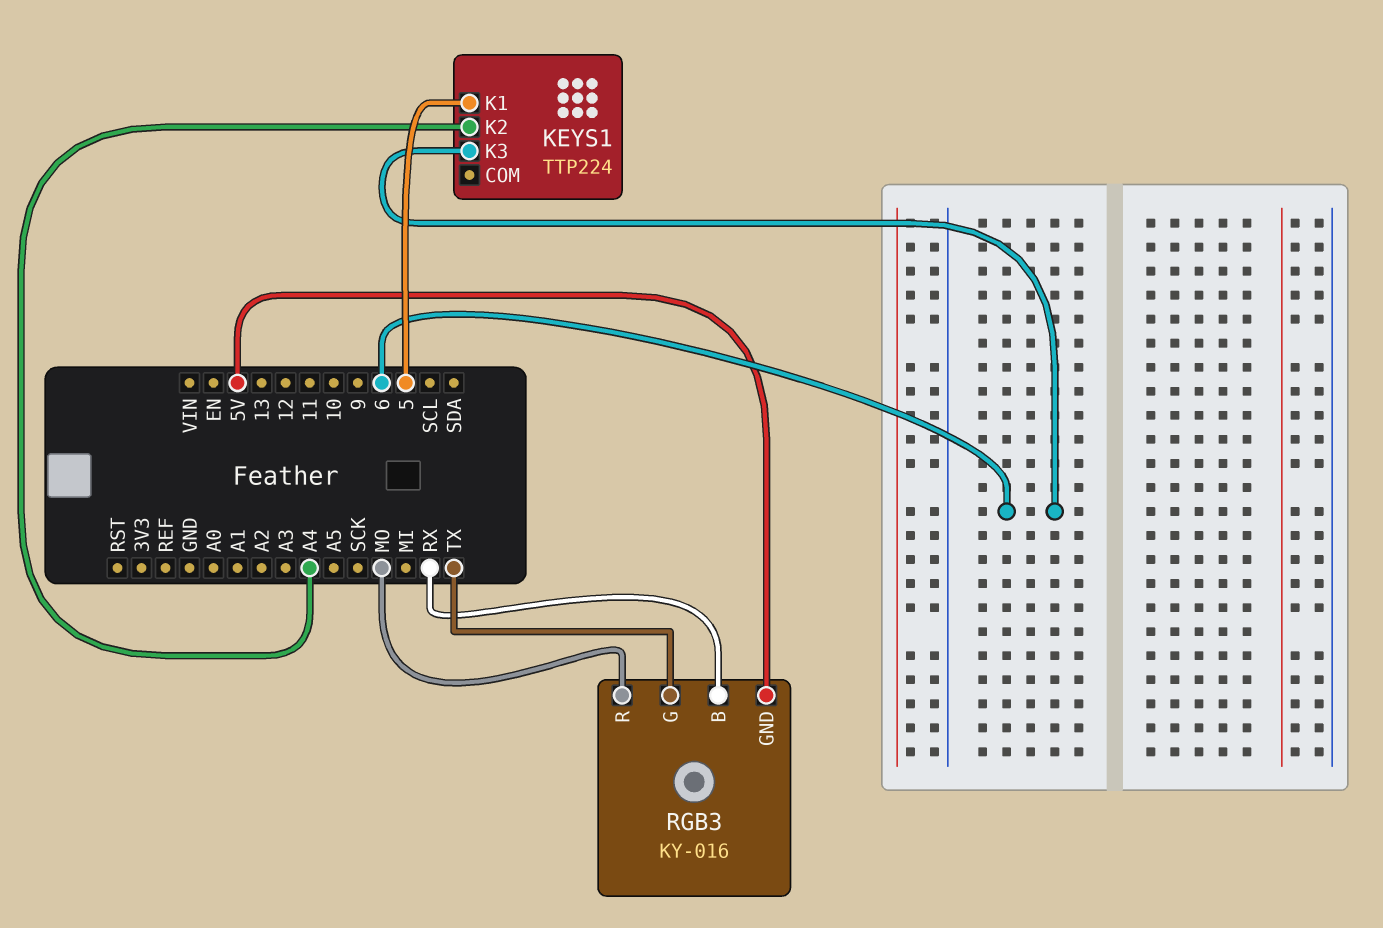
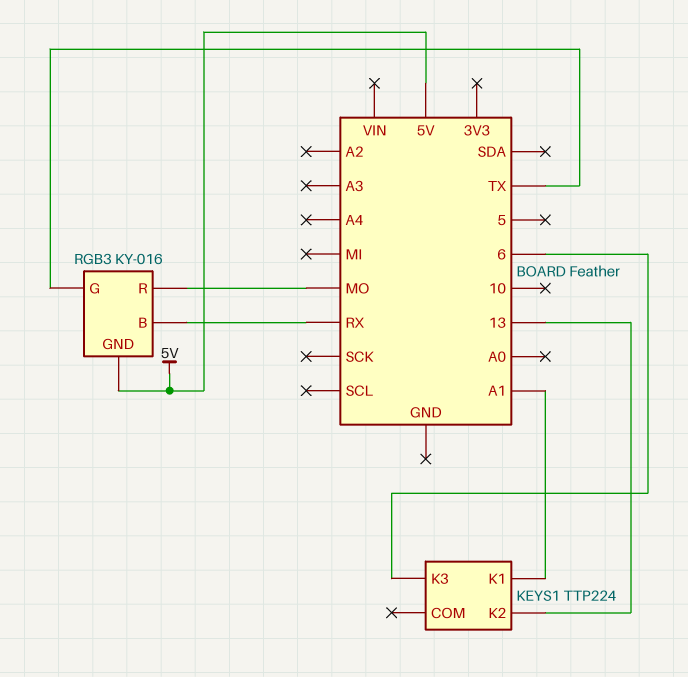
KEYS1 pin K1: 5 -> A1
KEYS1 pin K2: A4 -> 13

